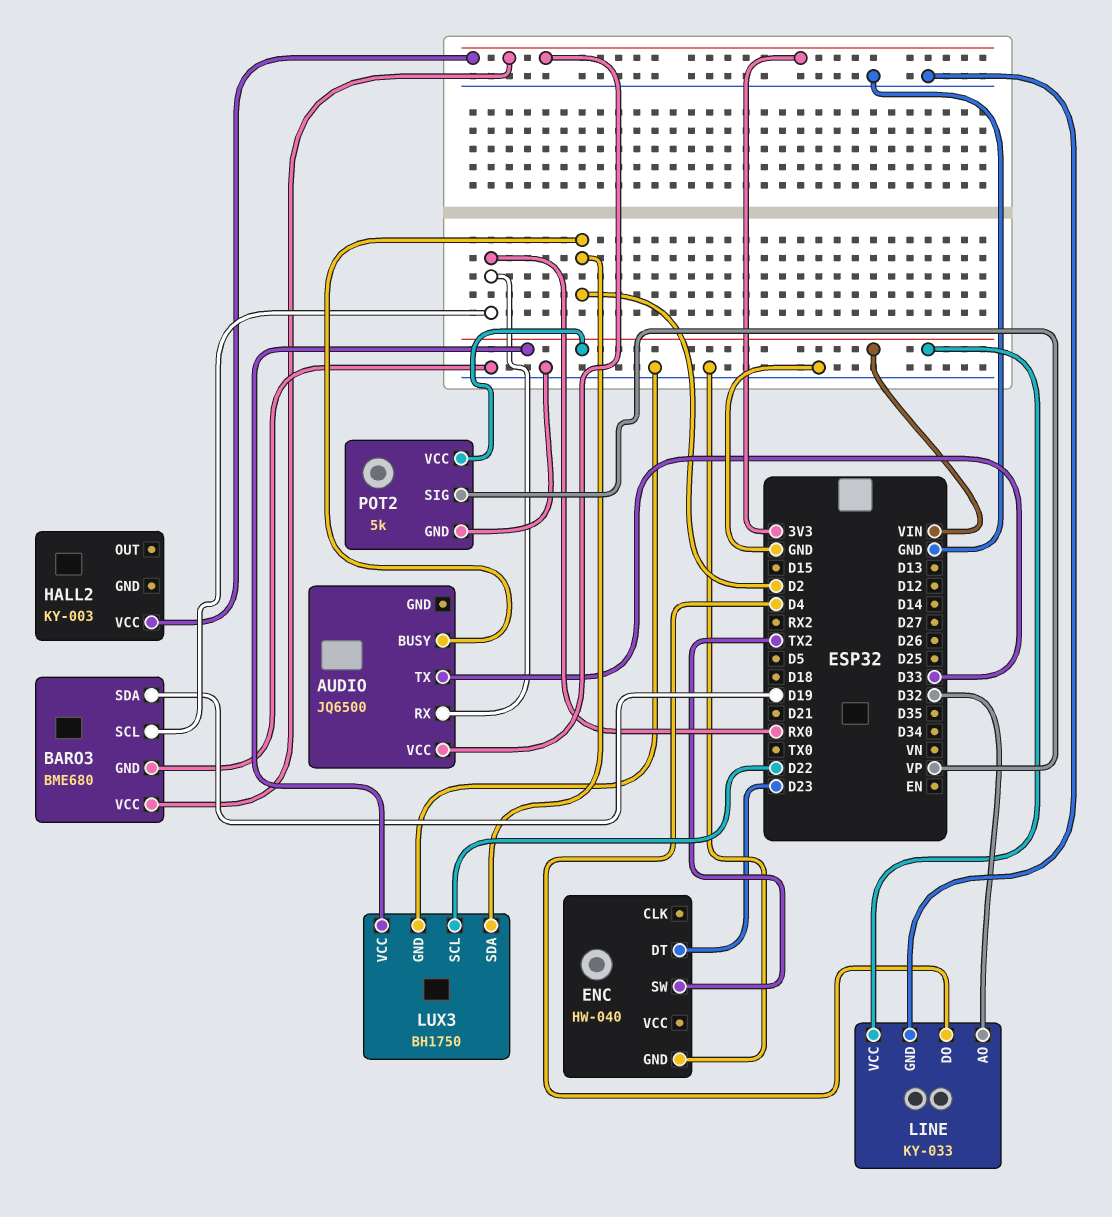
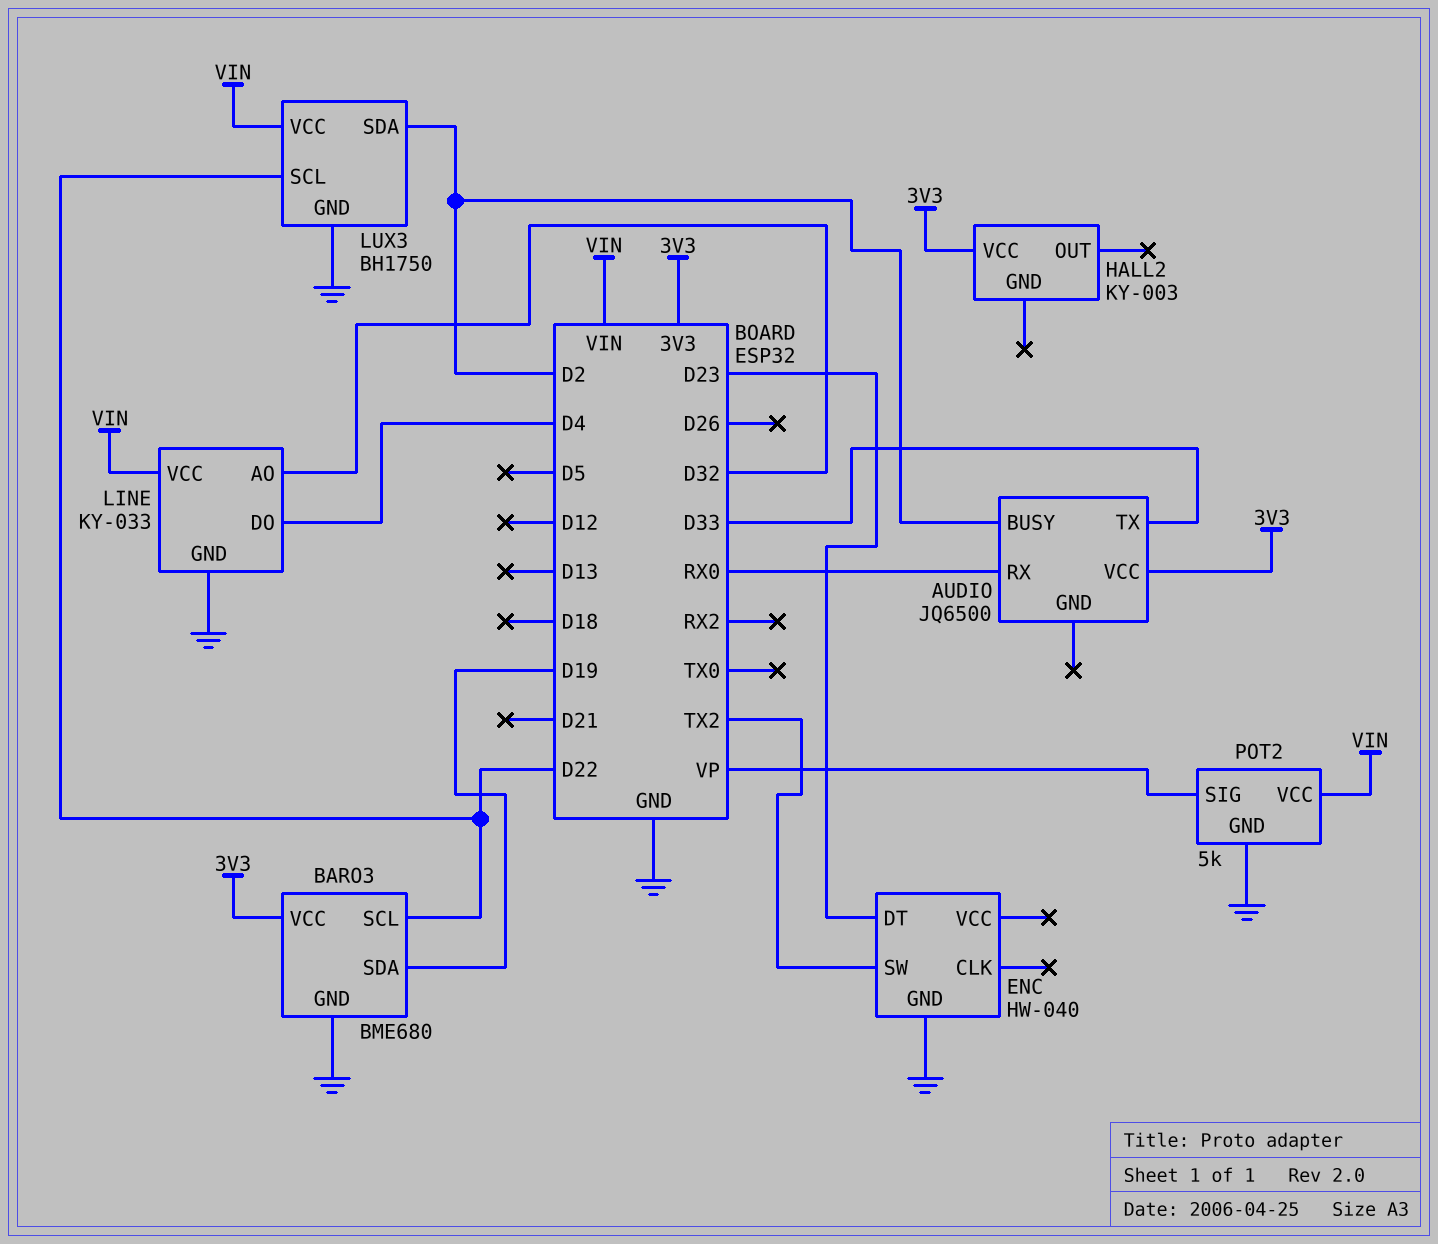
BARO3 pin SCL: RX0 -> D22

